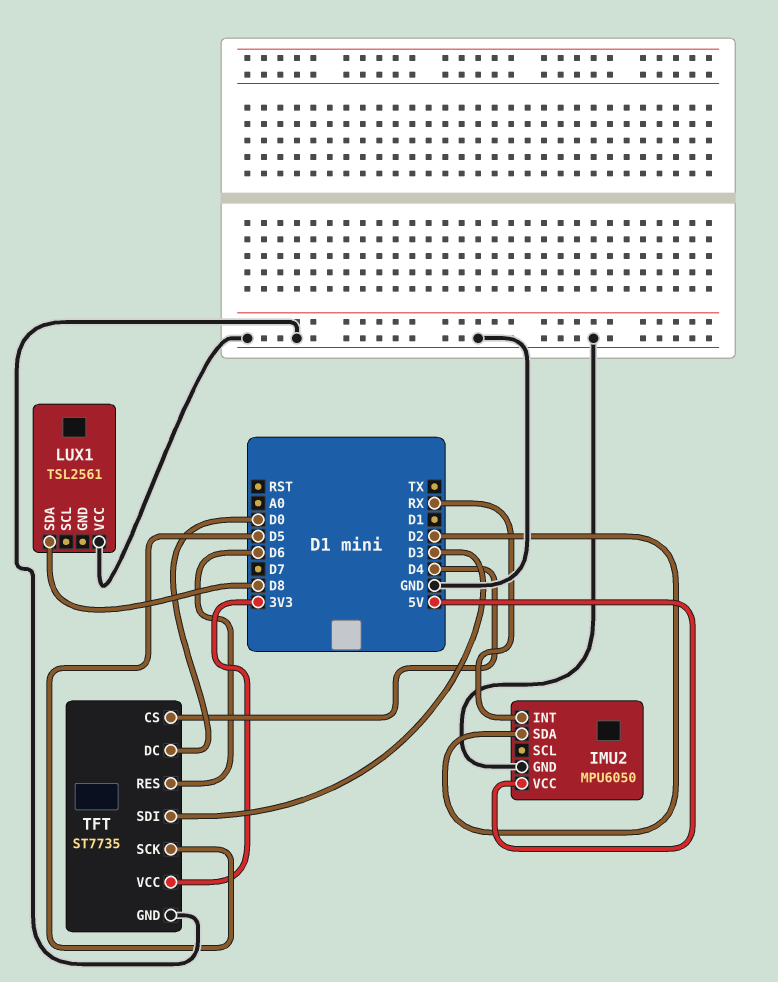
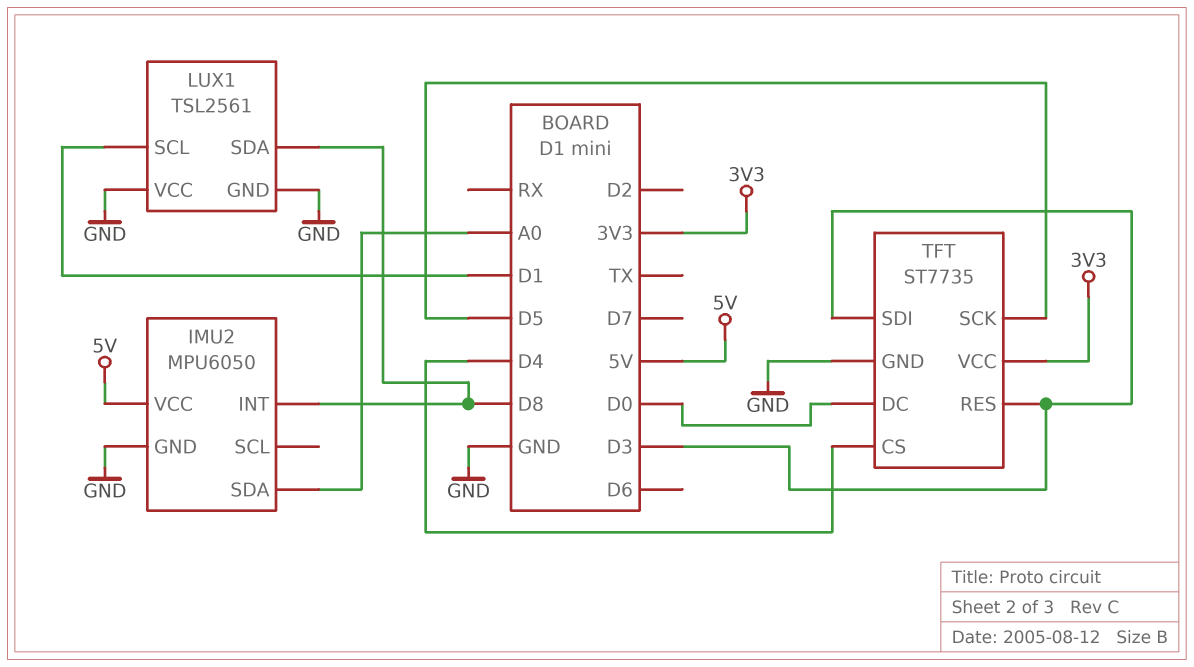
IMU2 pin INT: RX -> D8
IMU2 pin SDA: D2 -> A0
LUX1 pin GND: none -> GND
LUX1 pin SCL: none -> D1
TFT pin RES: D6 -> D3

